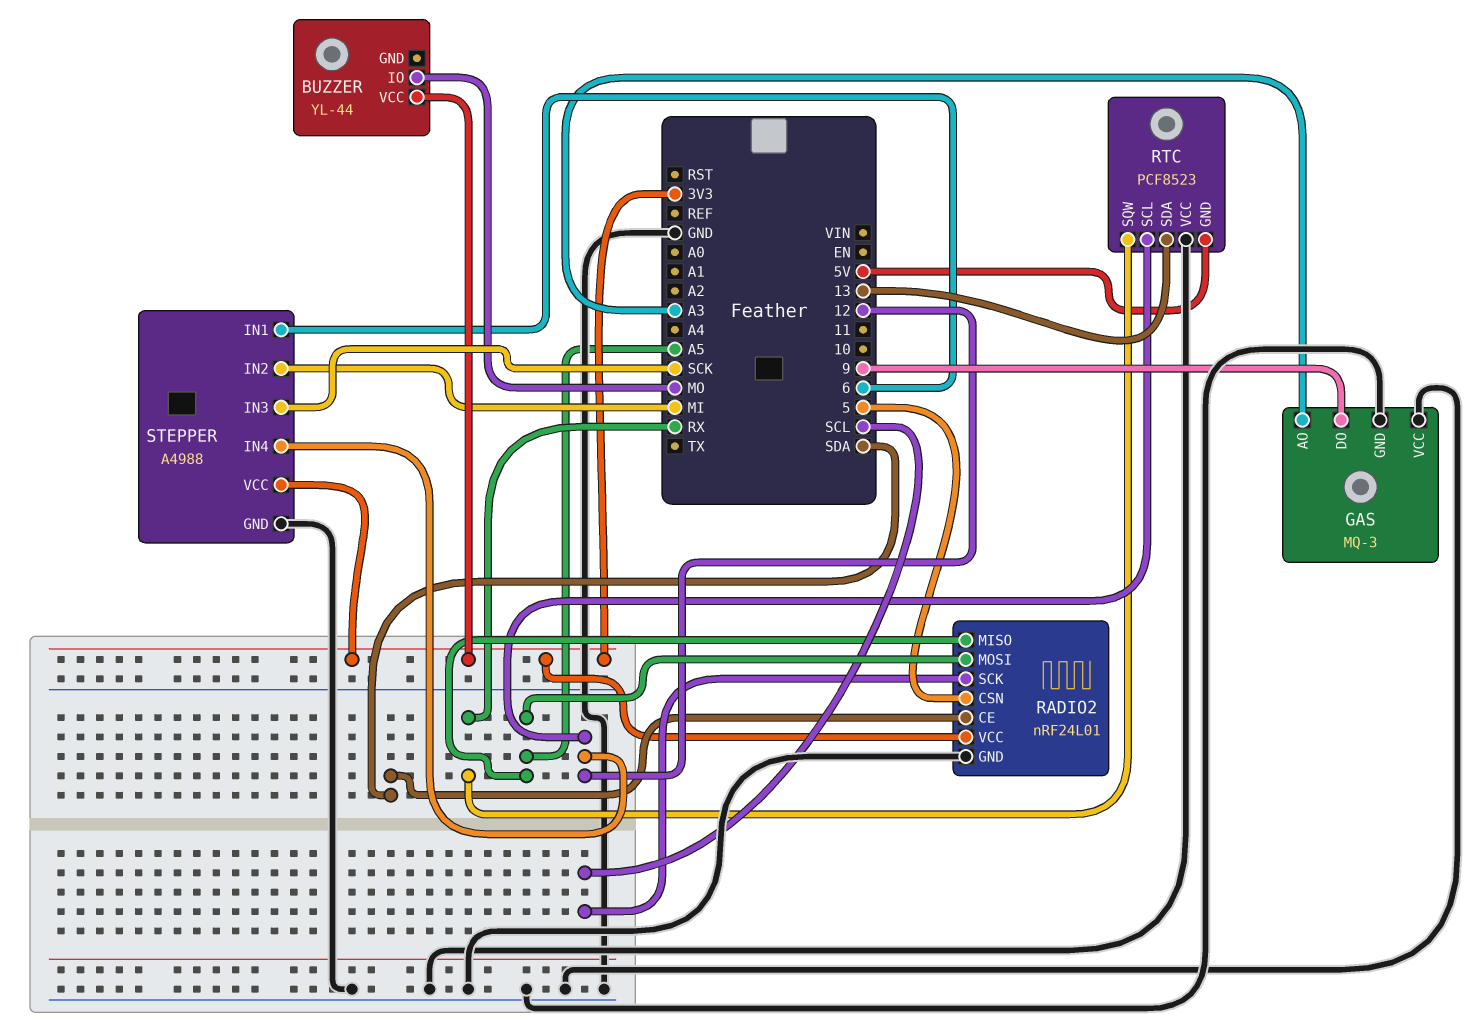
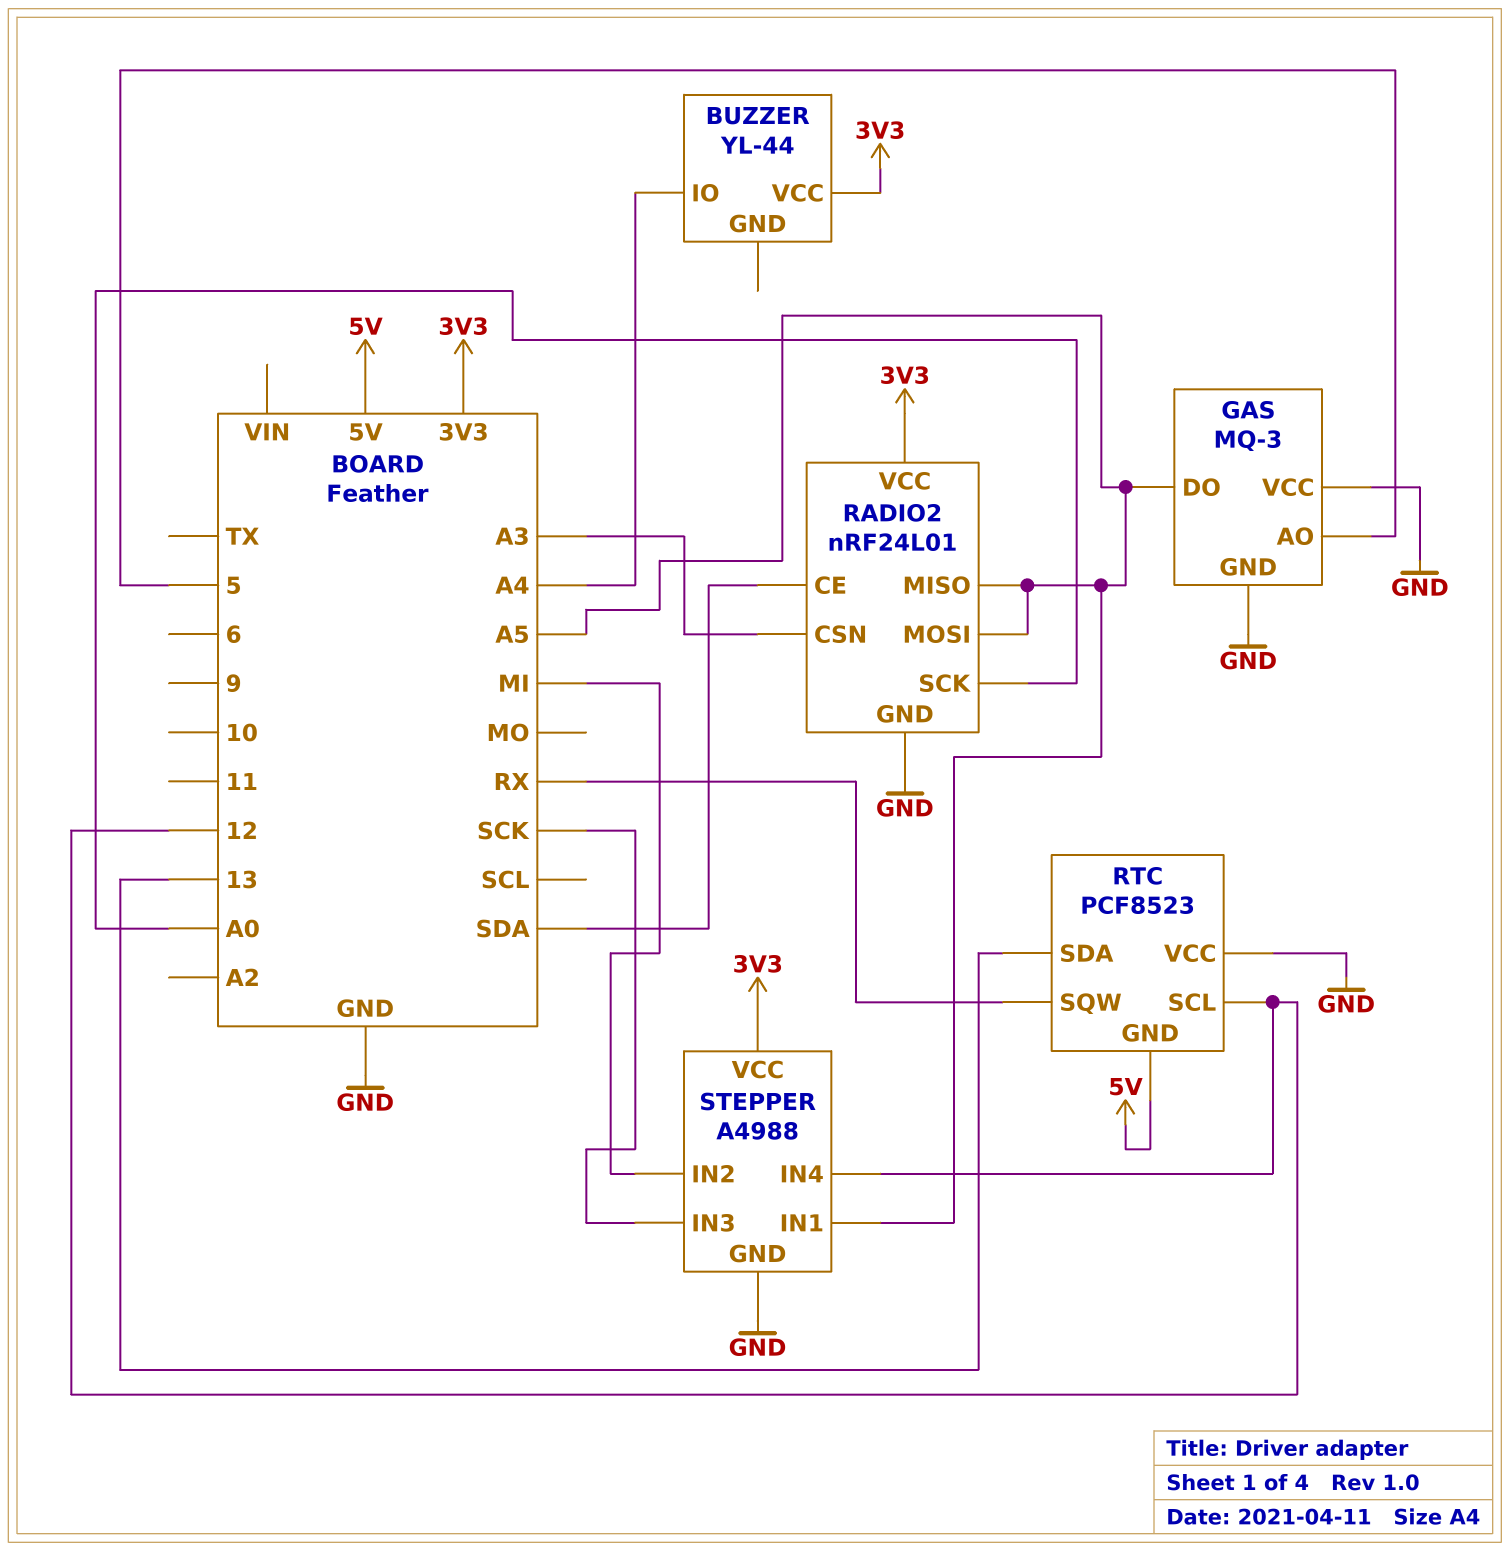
BUZZER pin IO: MO -> A4
GAS pin AO: A3 -> 5
GAS pin DO: 9 -> A5
RADIO2 pin CSN: 5 -> A3
RADIO2 pin SCK: SCL -> A0
STEPPER pin IN1: 6 -> A5

